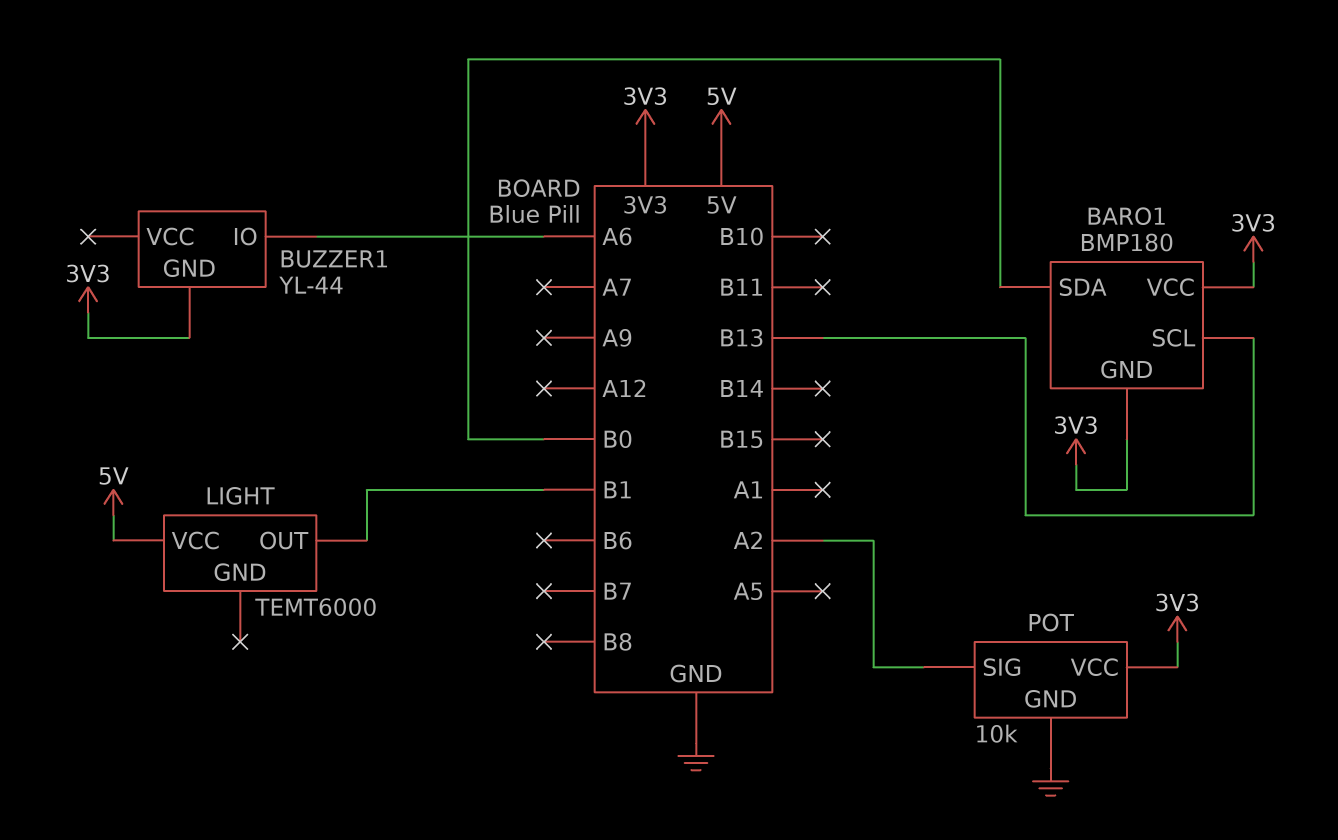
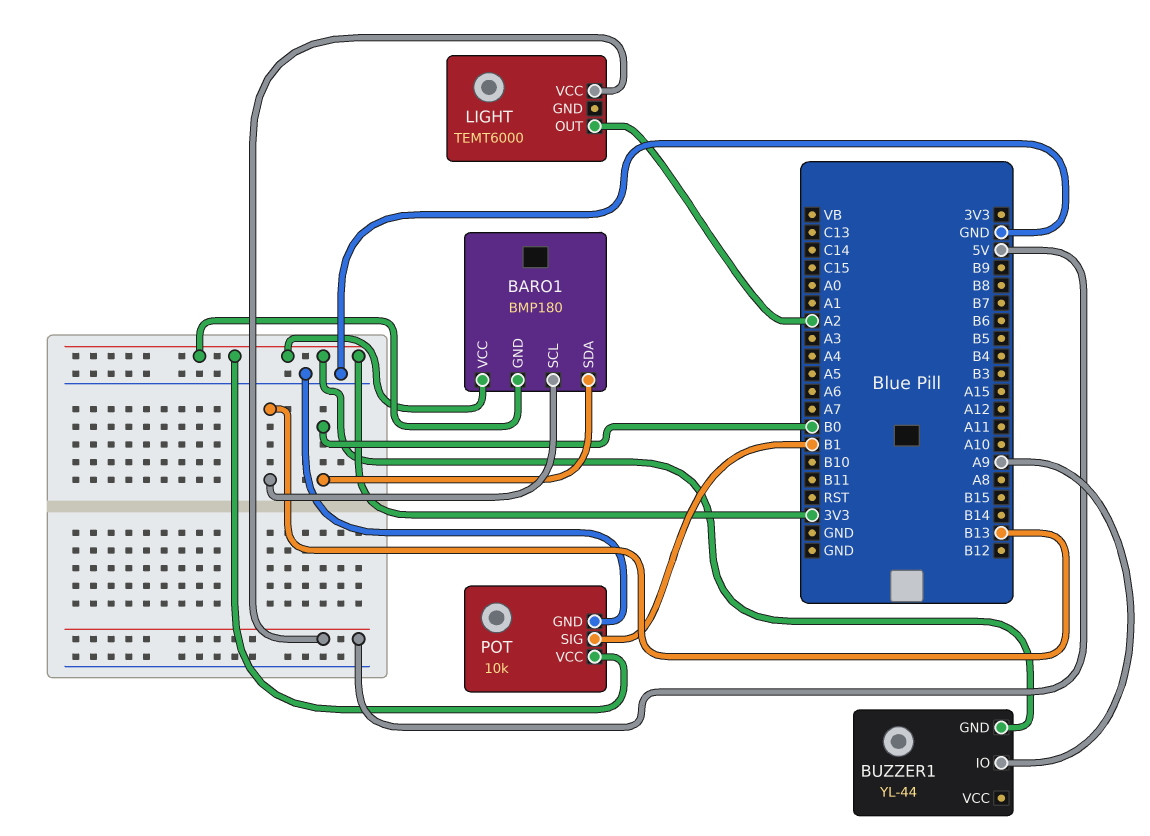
BUZZER1 pin IO: A6 -> A9
LIGHT pin OUT: B1 -> A2
POT pin SIG: A2 -> B1

